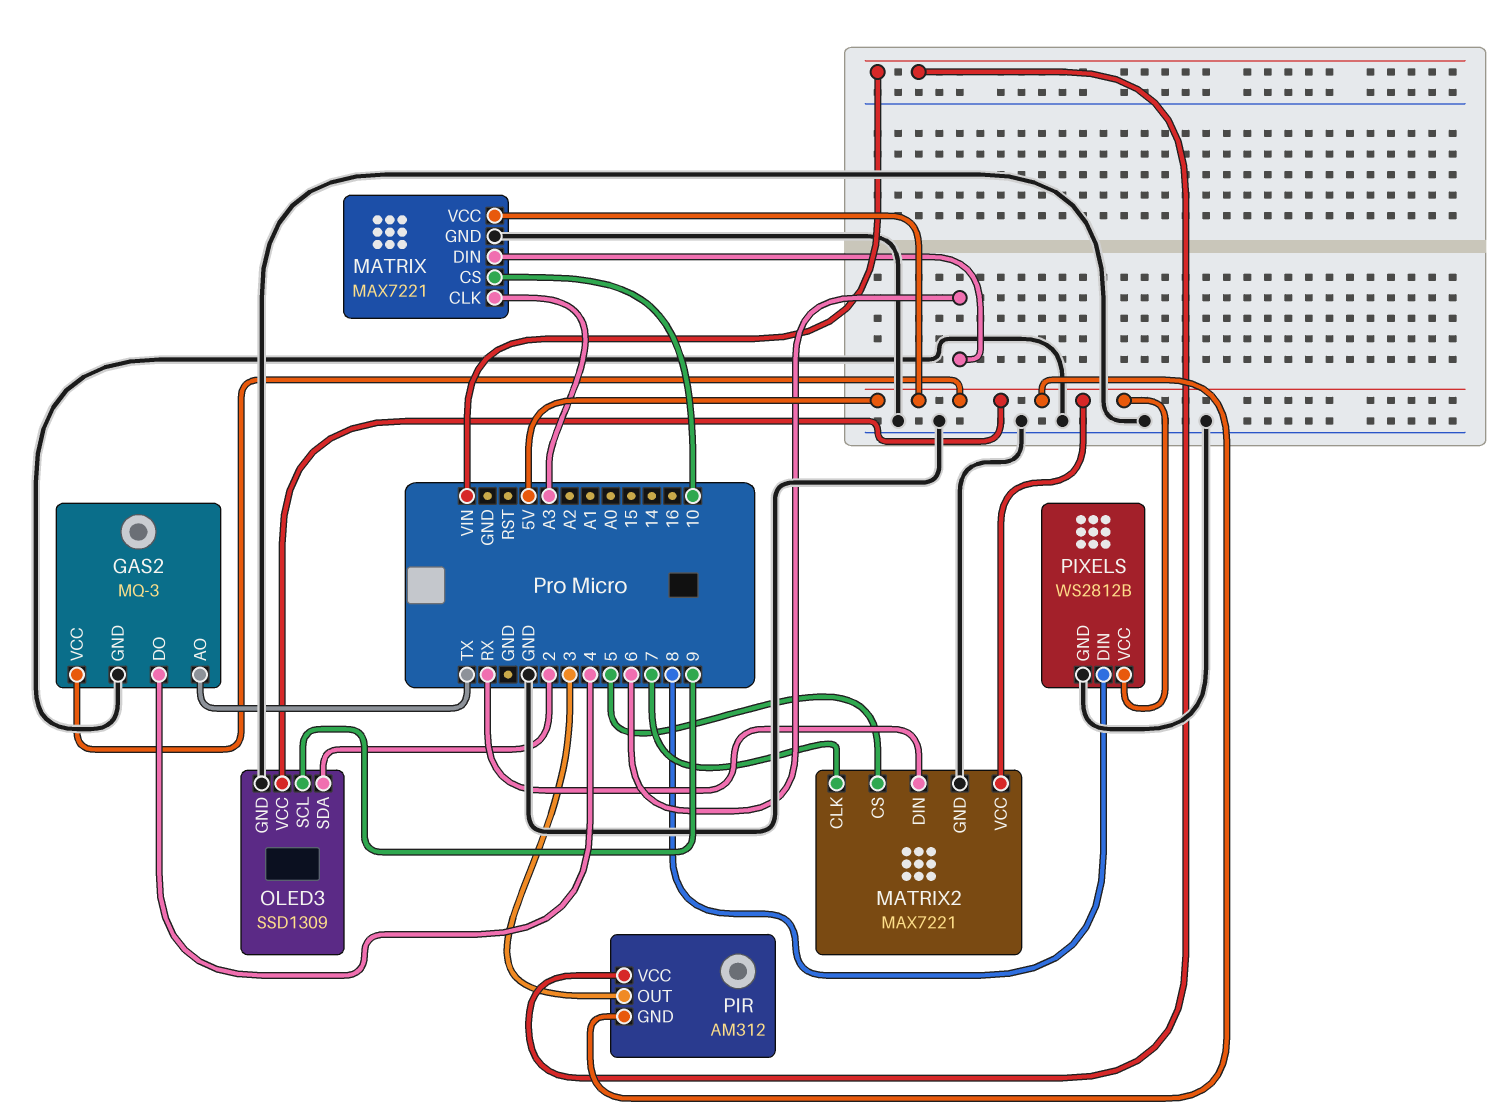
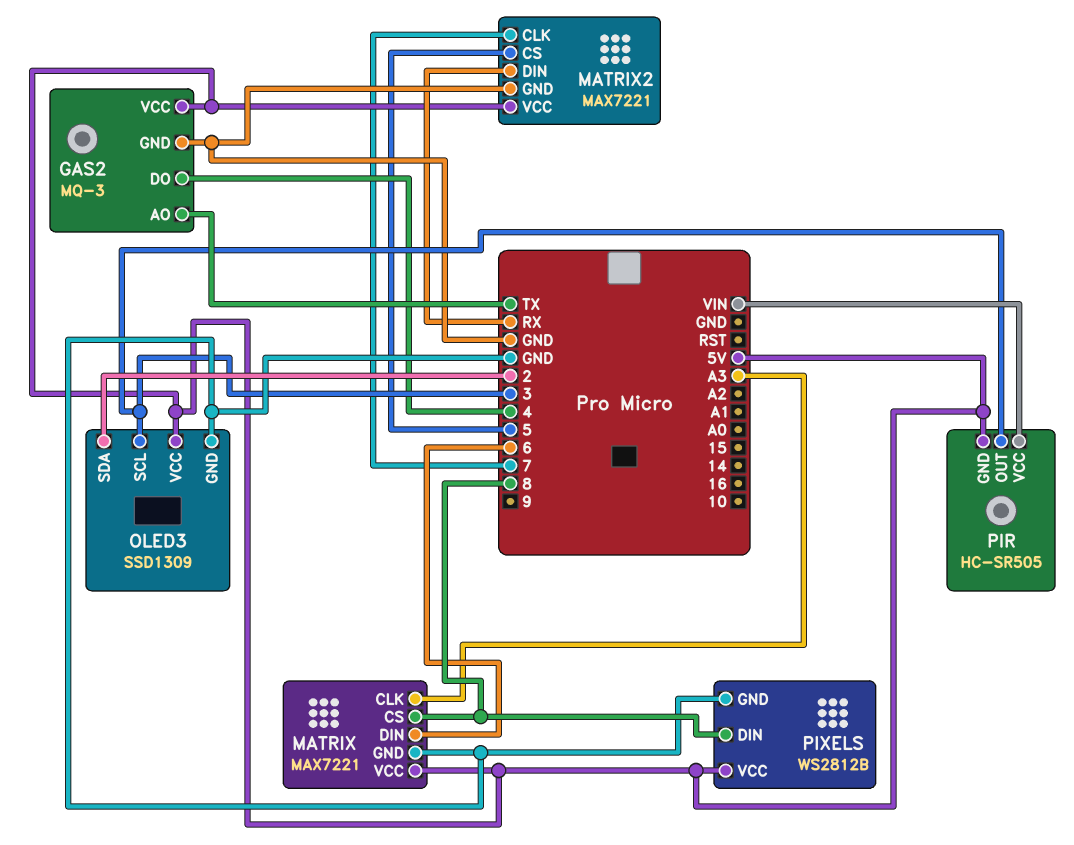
MATRIX pin CS: 10 -> 8
OLED3 pin SCL: 9 -> 3
PIR: AM312 -> HC-SR505

